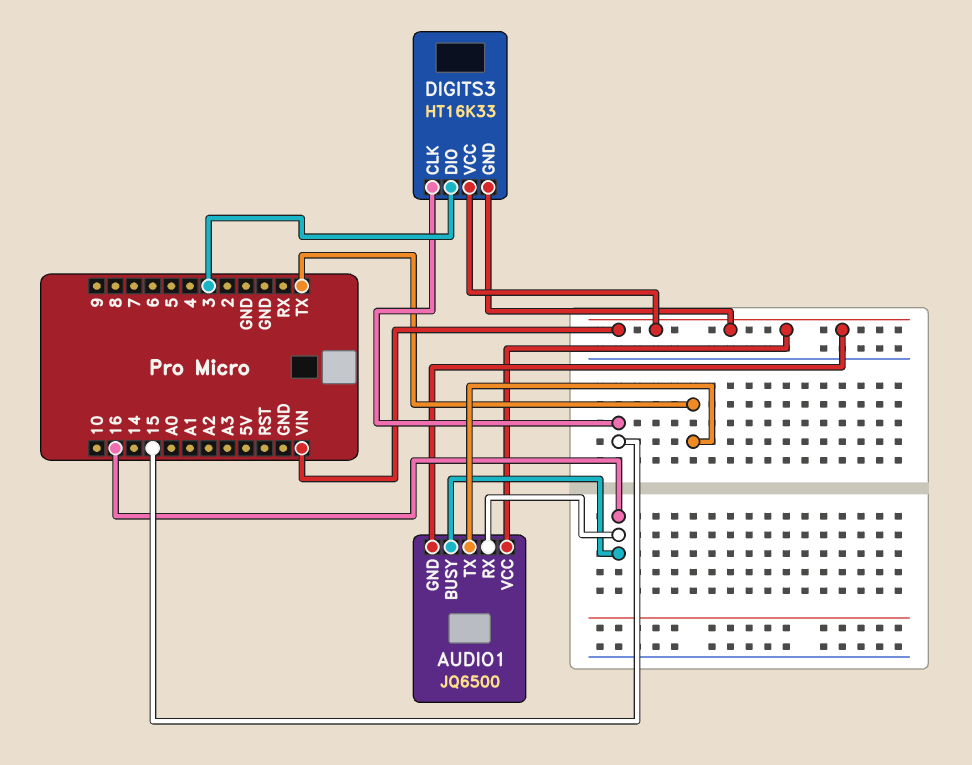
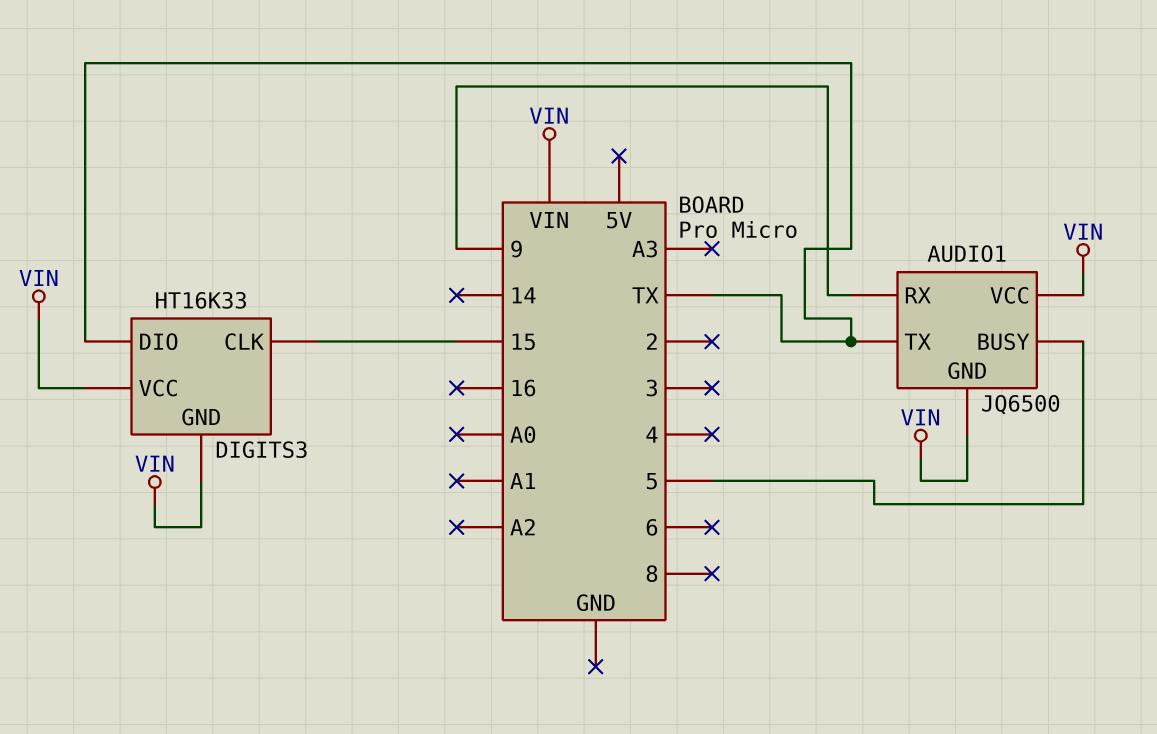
AUDIO1 pin BUSY: 16 -> 5
AUDIO1 pin RX: 16 -> 9
DIGITS3 pin DIO: 3 -> TX

